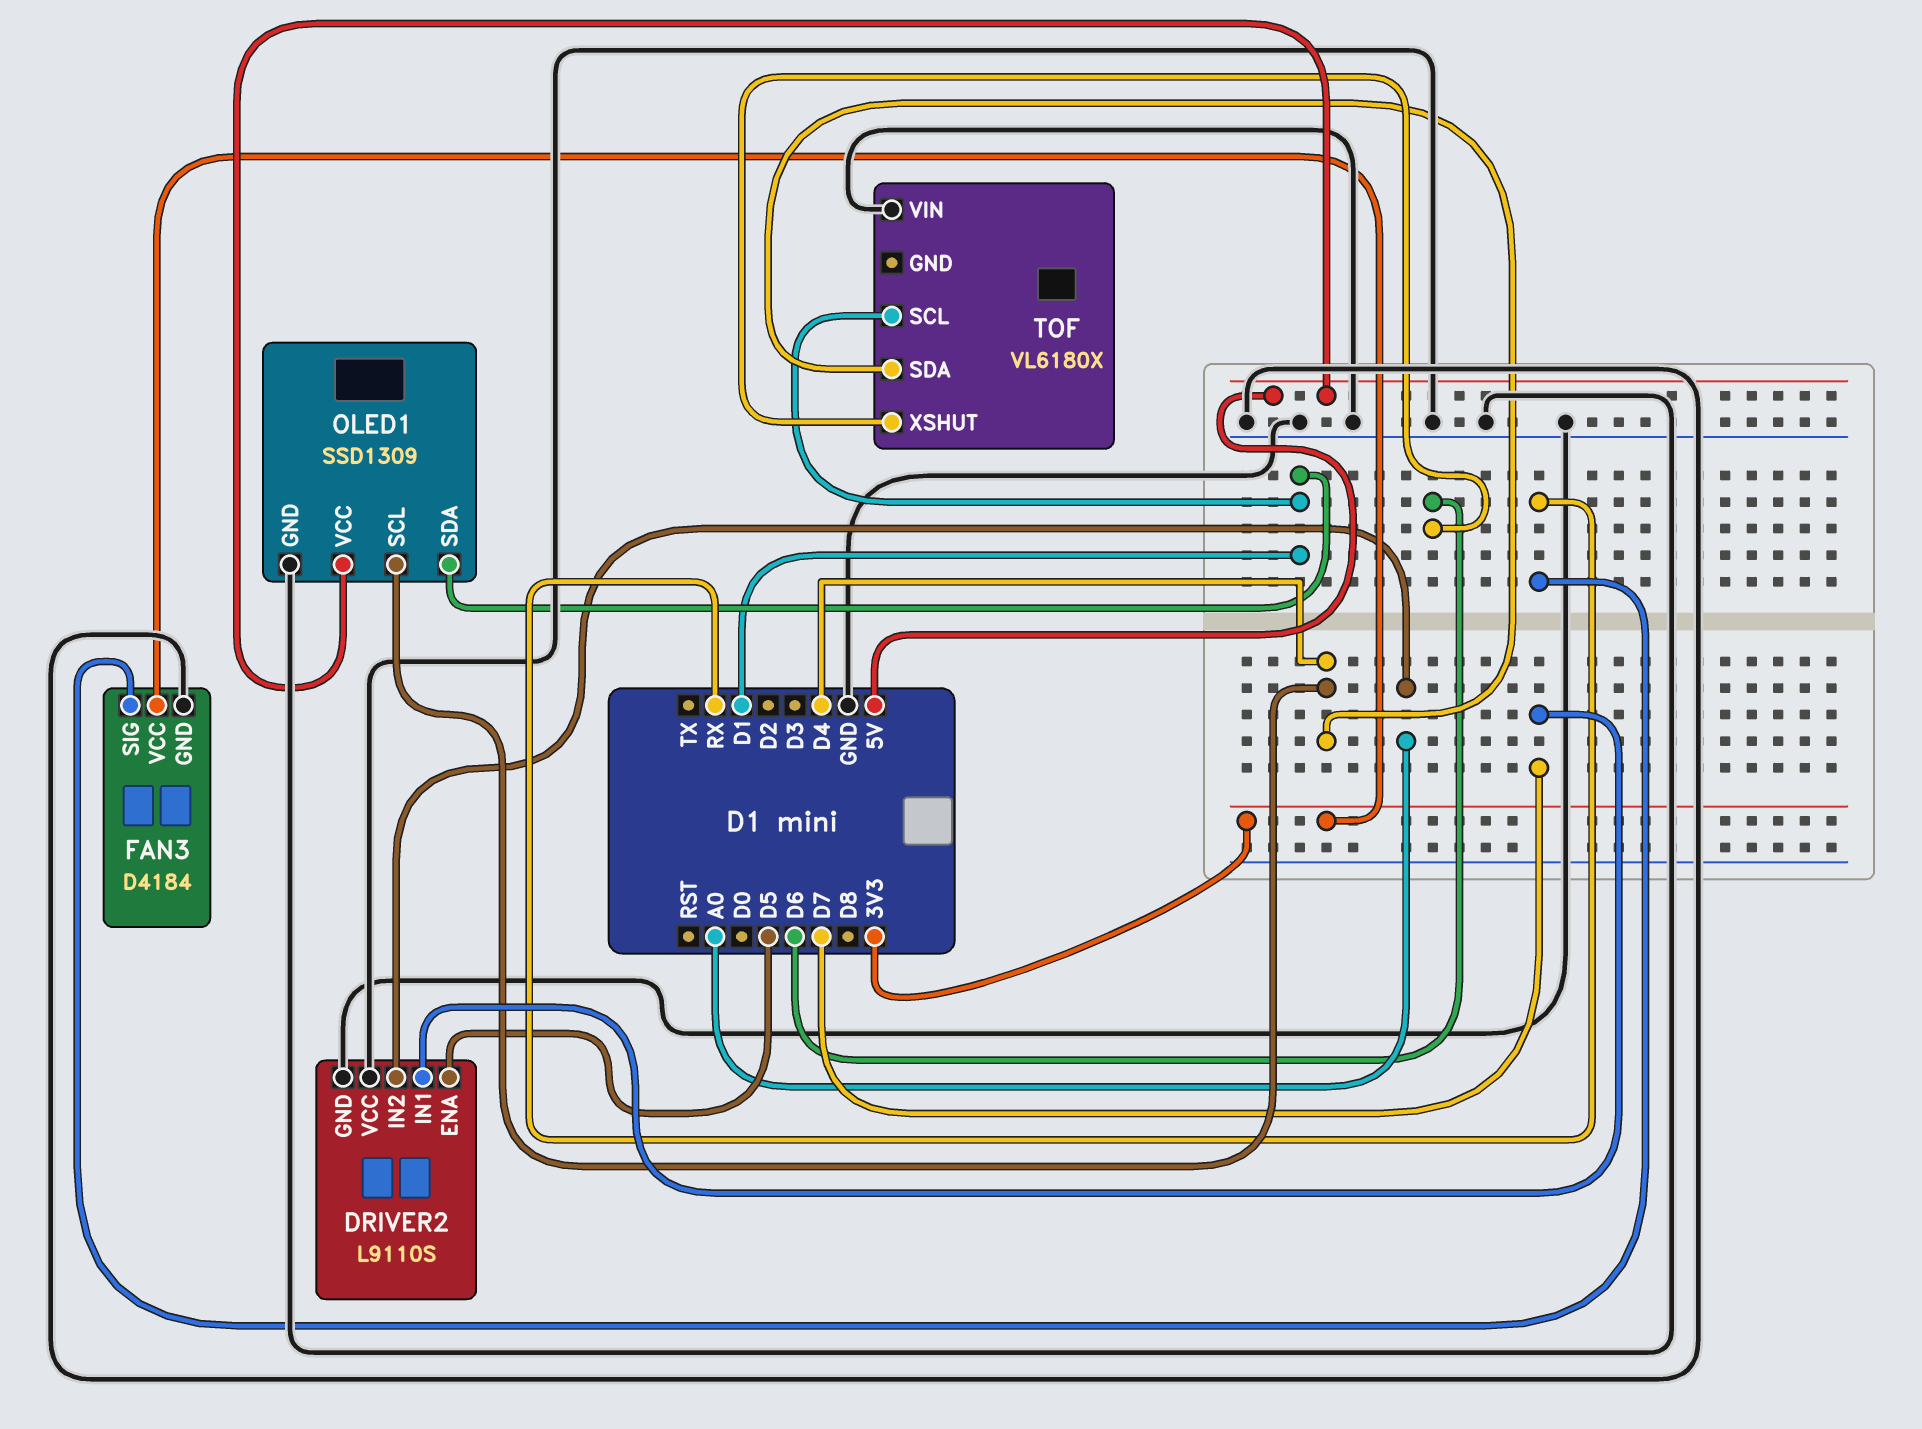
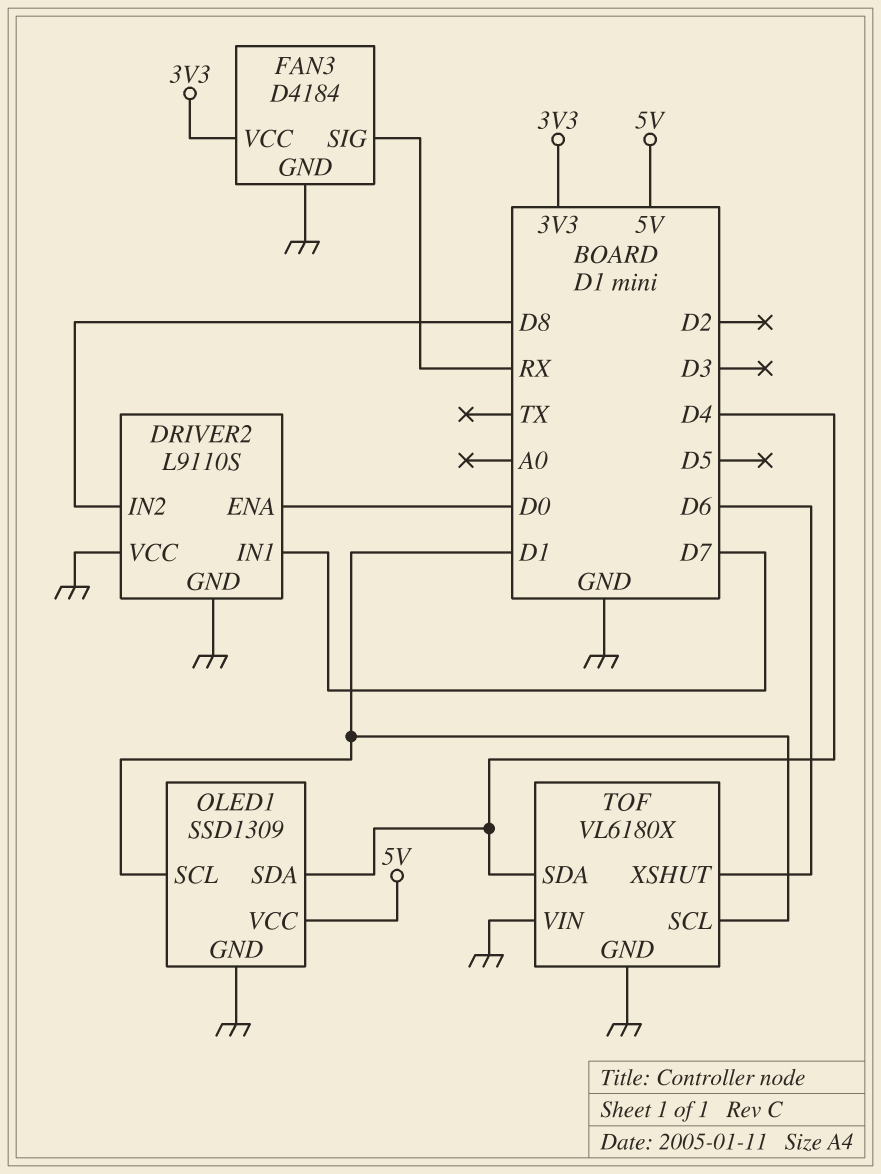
DRIVER2 pin ENA: D5 -> D0
DRIVER2 pin IN2: A0 -> D8
OLED1 pin SCL: D4 -> D1
OLED1 pin SDA: D1 -> D4
TOF pin GND: none -> GND

